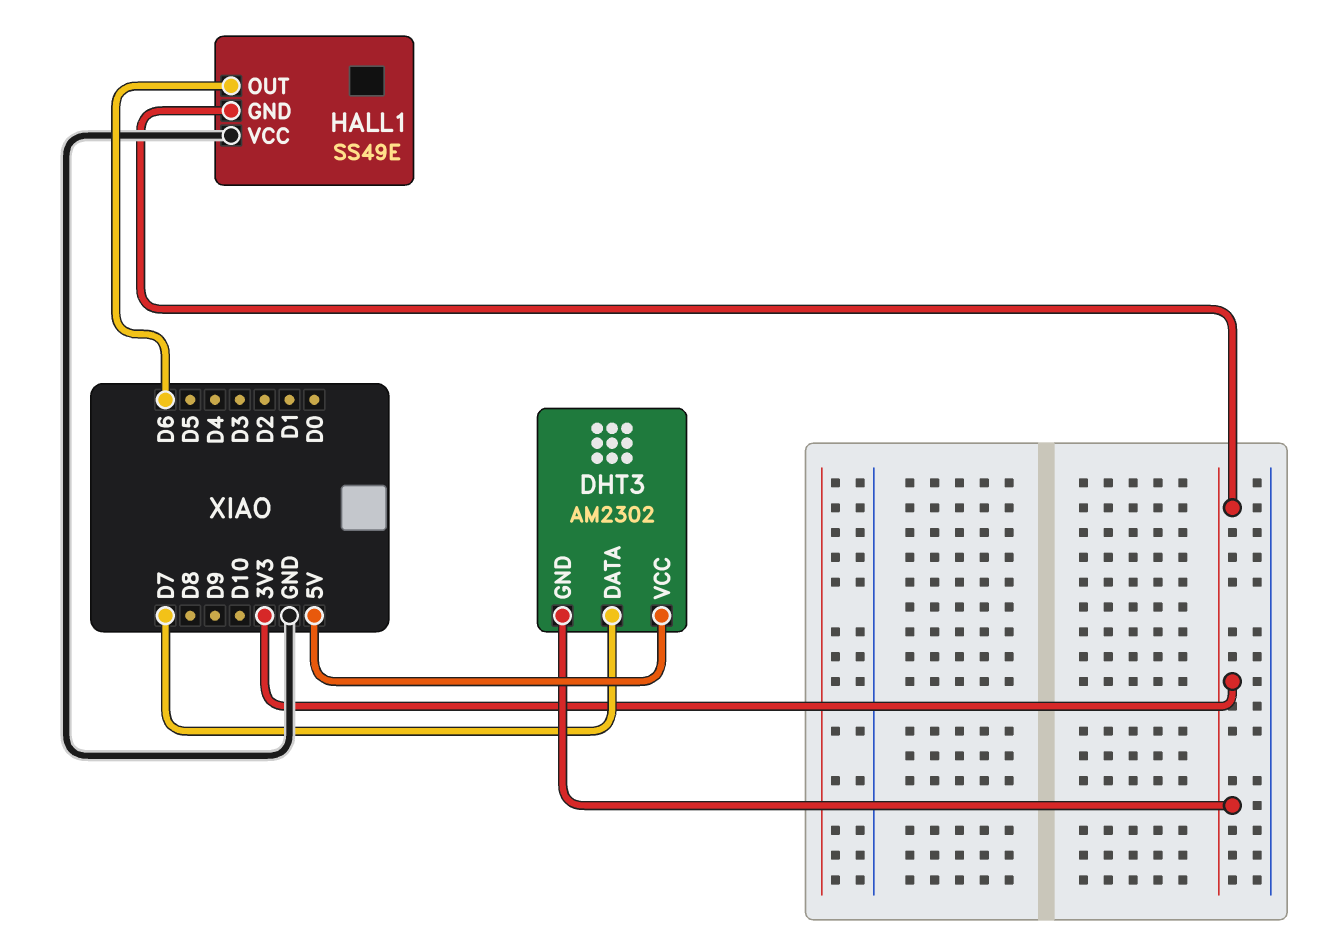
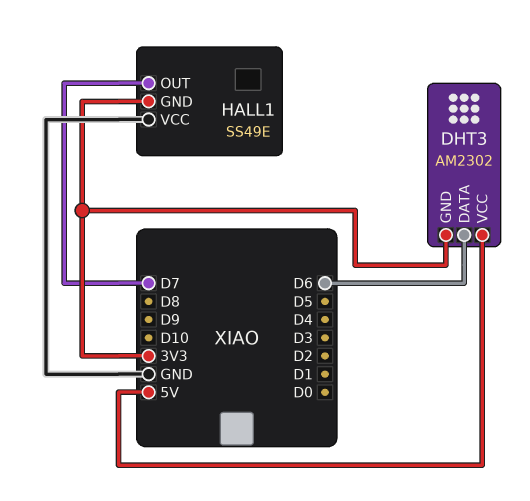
DHT3 pin DATA: D7 -> D6
HALL1 pin OUT: D6 -> D7

